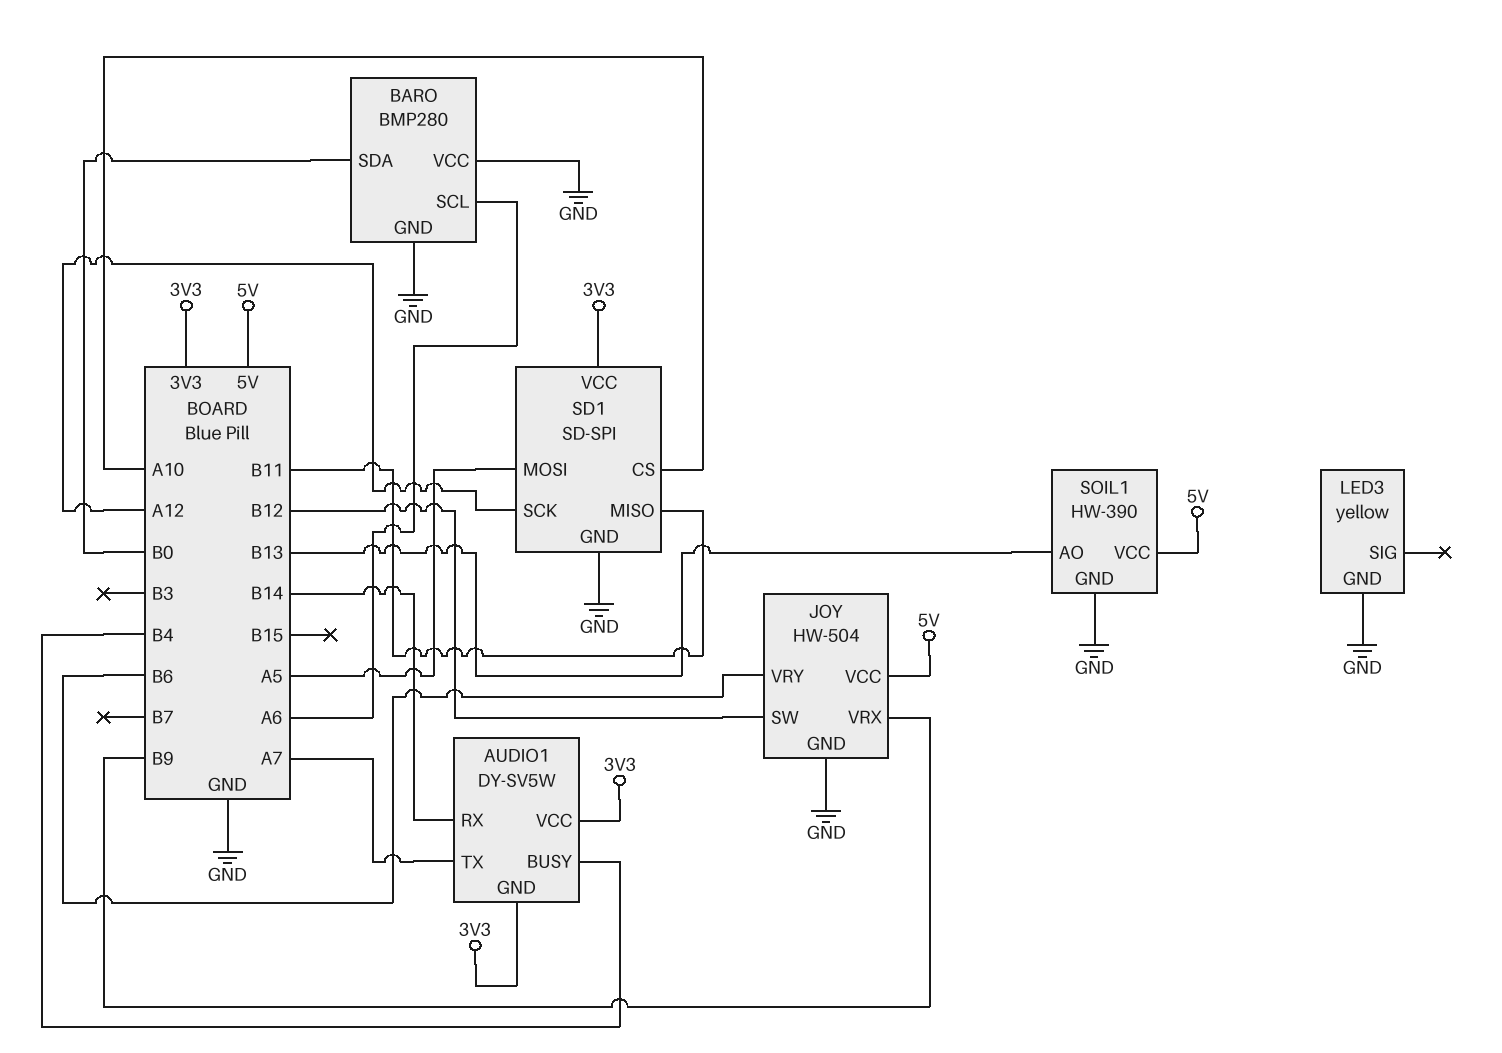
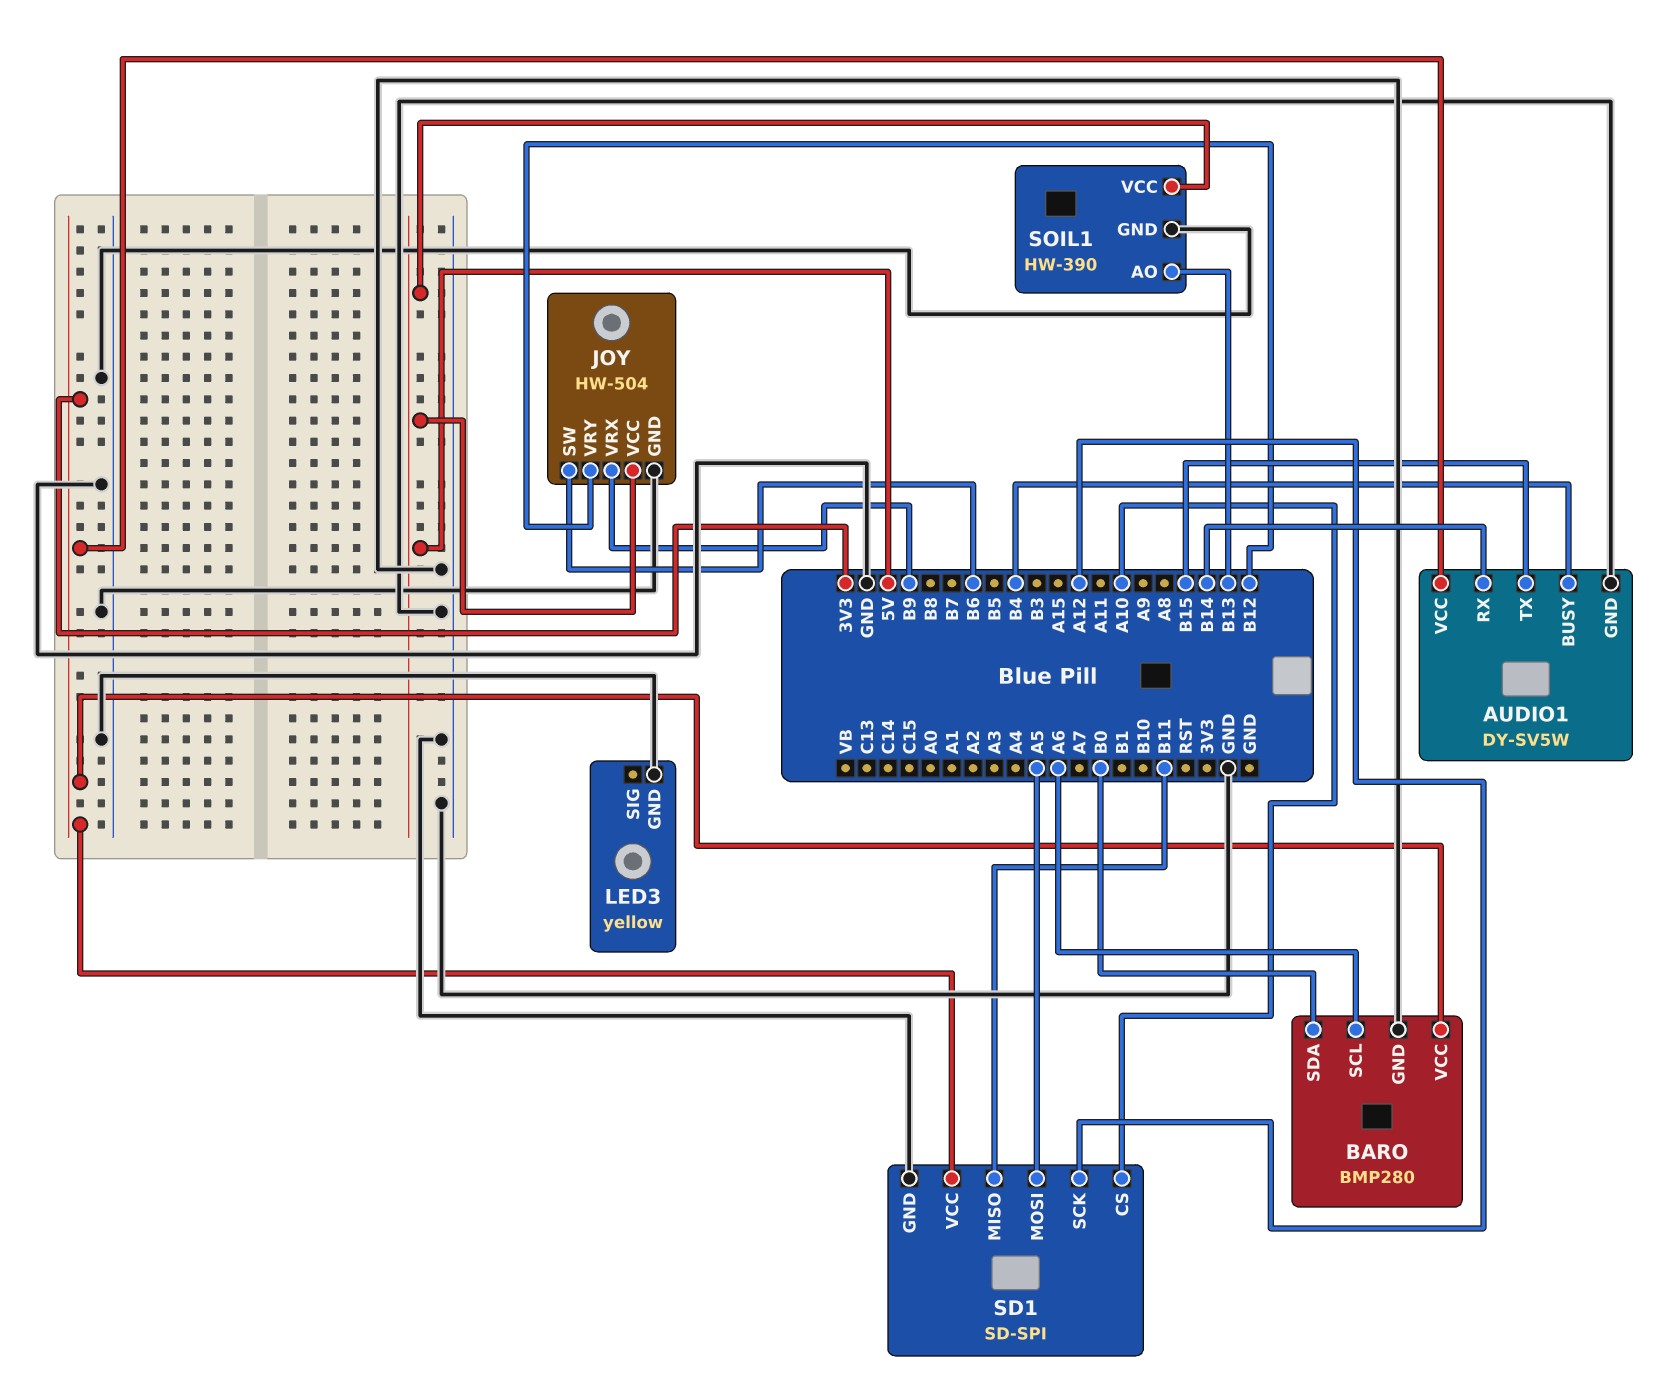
AUDIO1 pin GND: 3V3 -> GND
AUDIO1 pin TX: A7 -> B15
BARO pin VCC: GND -> 3V3
JOY pin SW: B12 -> B6
JOY pin VRY: B6 -> B12

